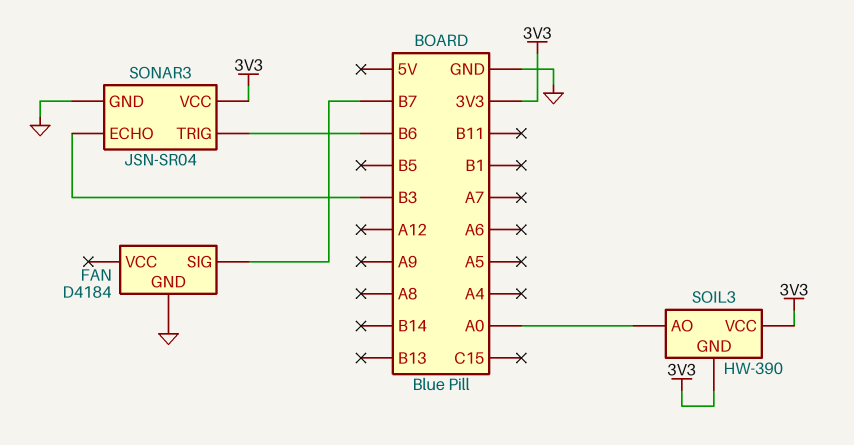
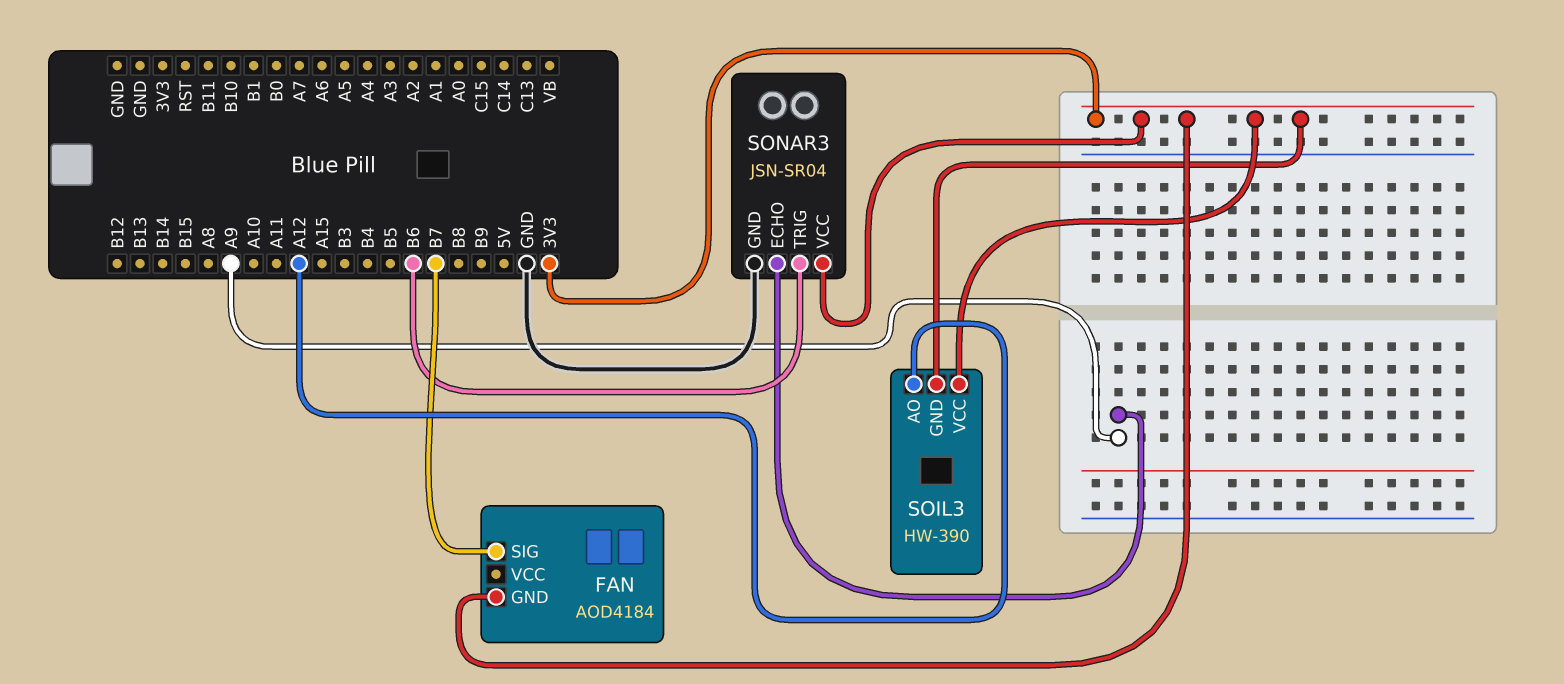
FAN: D4184 -> AOD4184
FAN pin GND: GND -> 3V3
SOIL3 pin AO: A0 -> A12
SONAR3 pin ECHO: B3 -> A9

